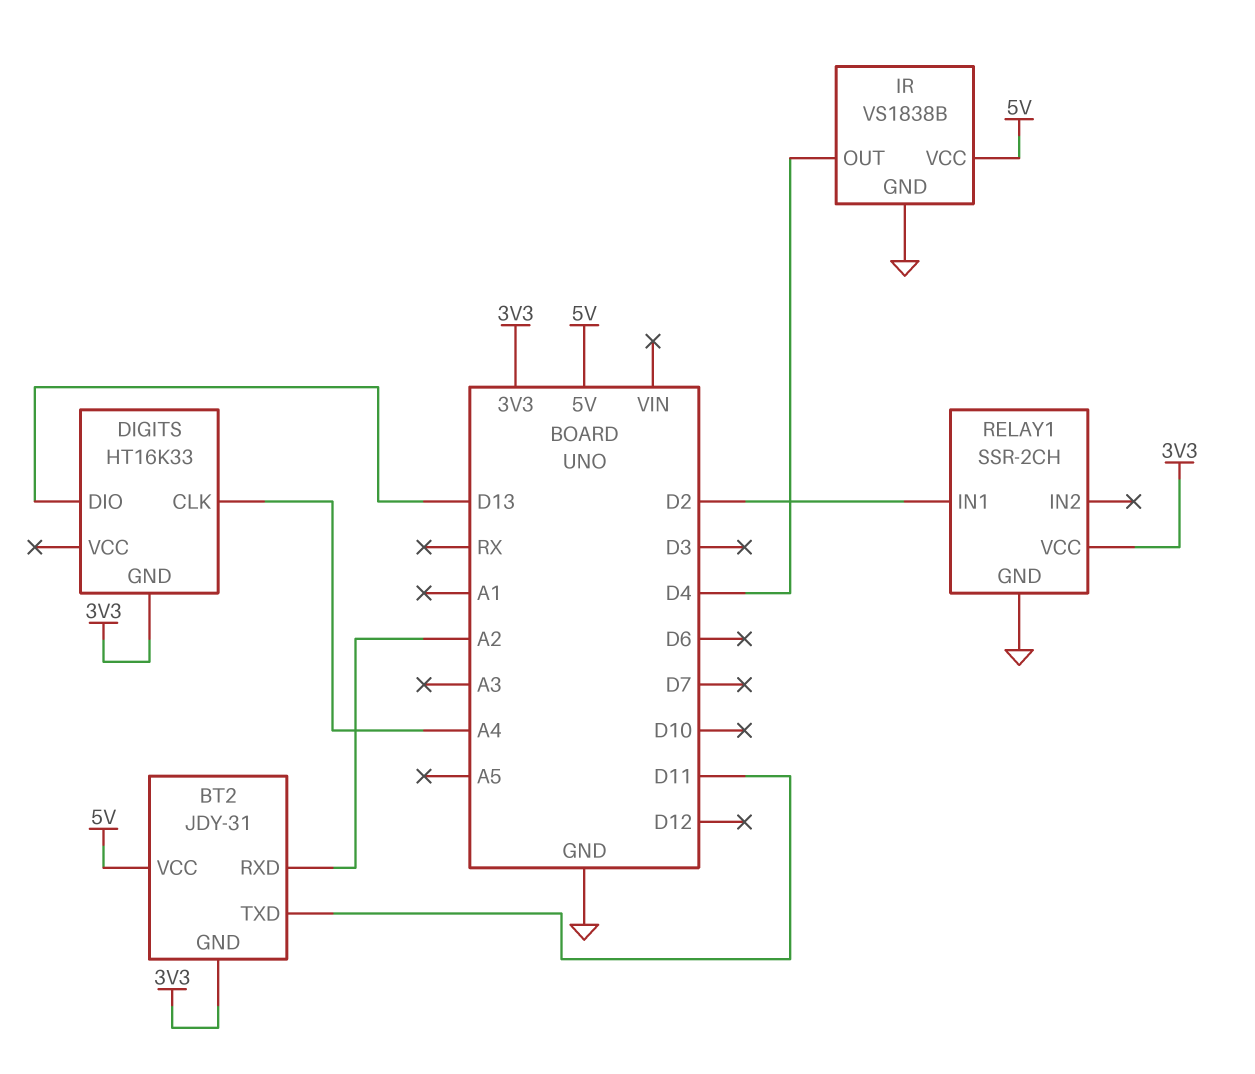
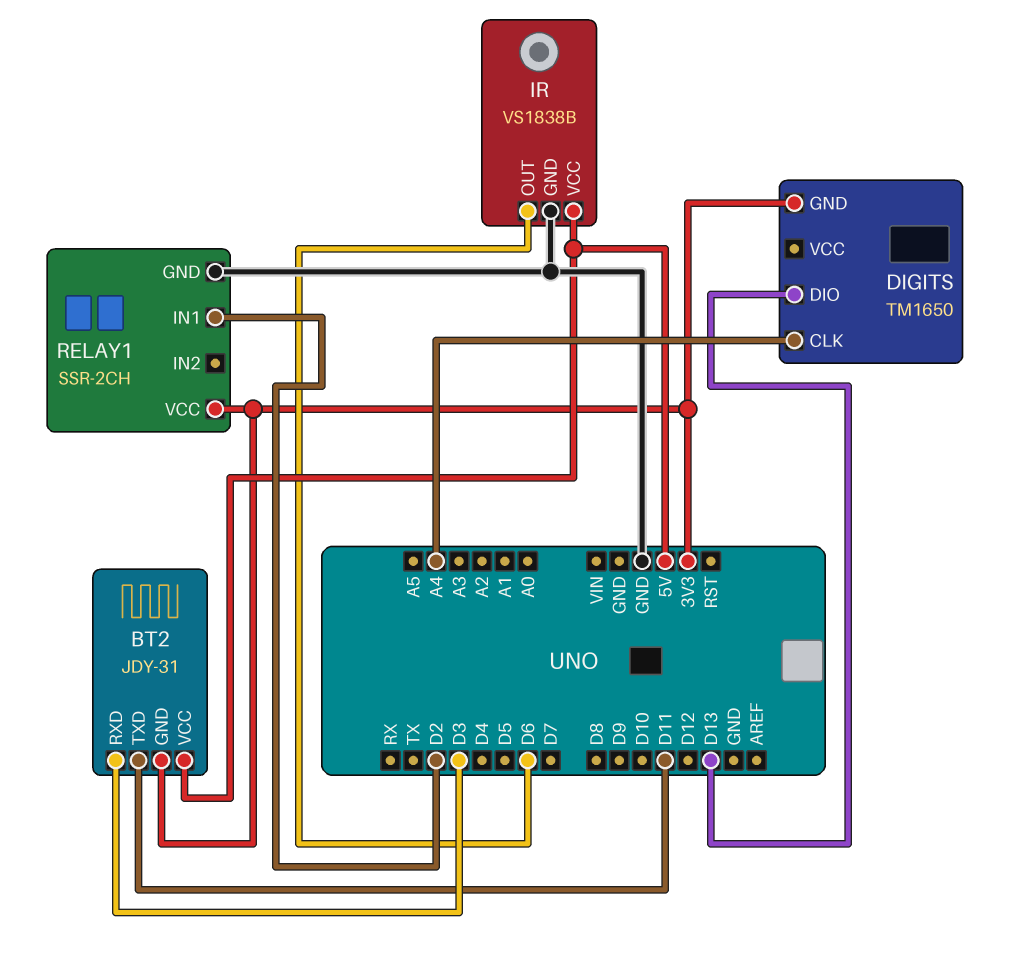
BT2 pin RXD: A2 -> D3
DIGITS: HT16K33 -> TM1650
IR pin OUT: D4 -> D6

